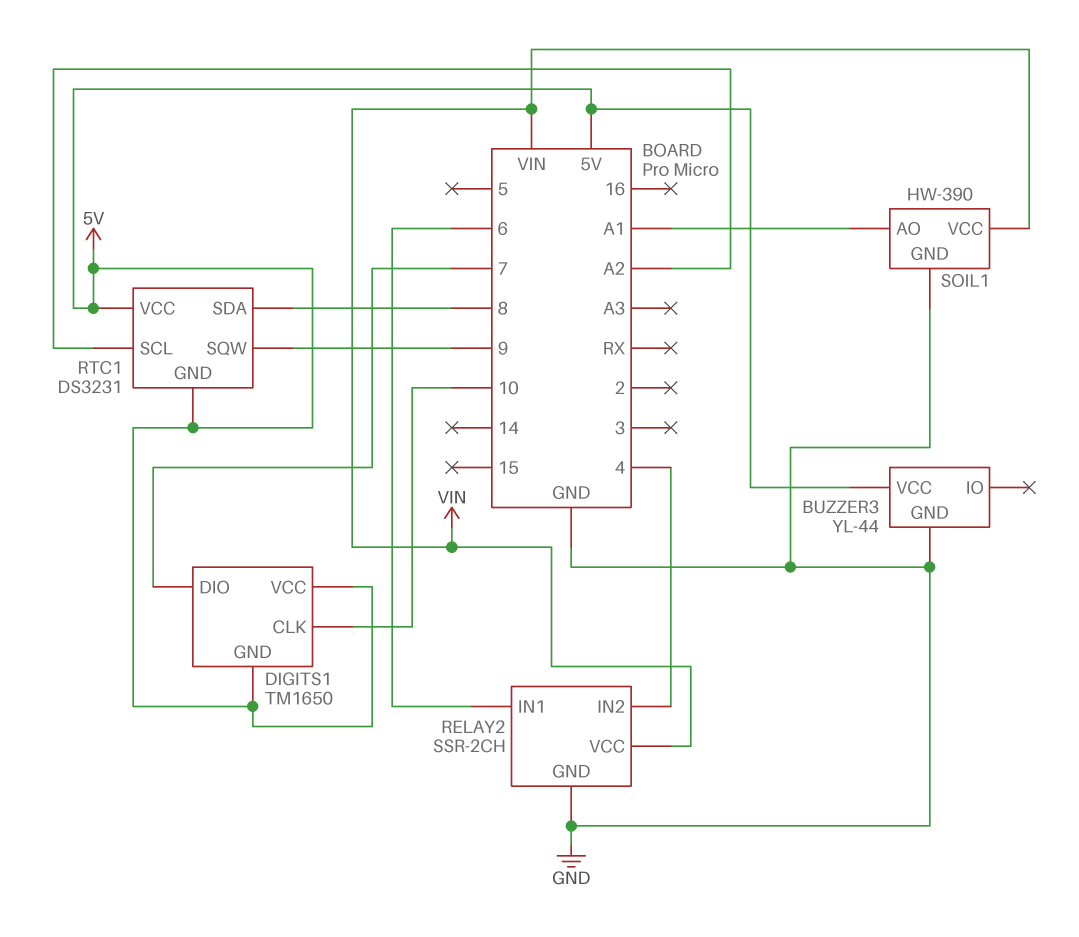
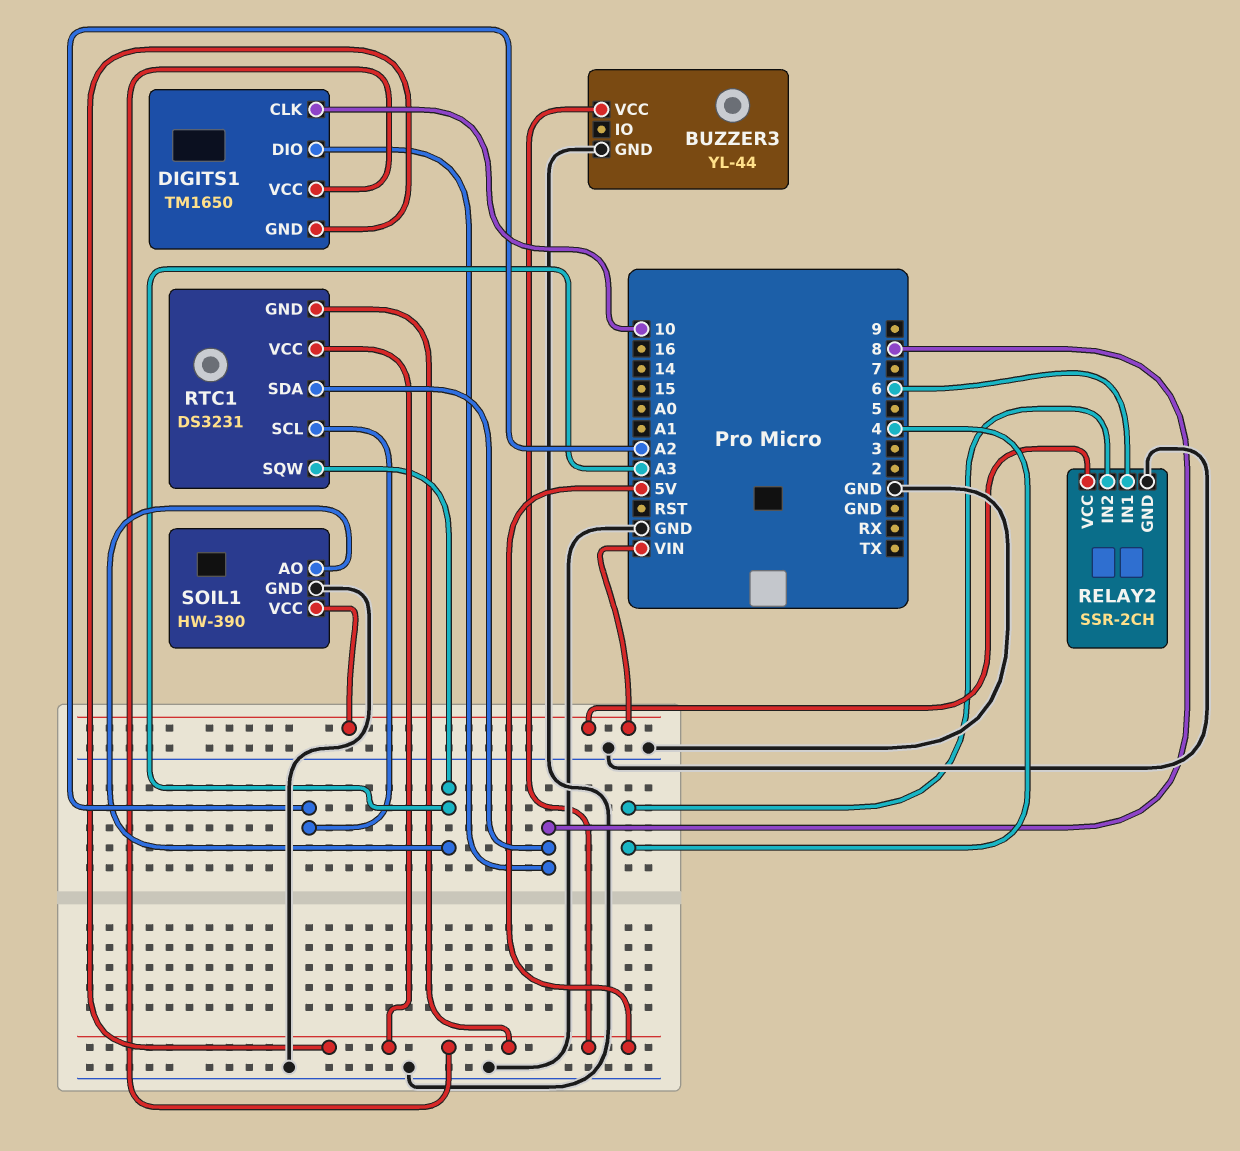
DIGITS1 pin DIO: 7 -> 8
RTC1 pin SQW: 9 -> A3
SOIL1 pin AO: A1 -> A3

